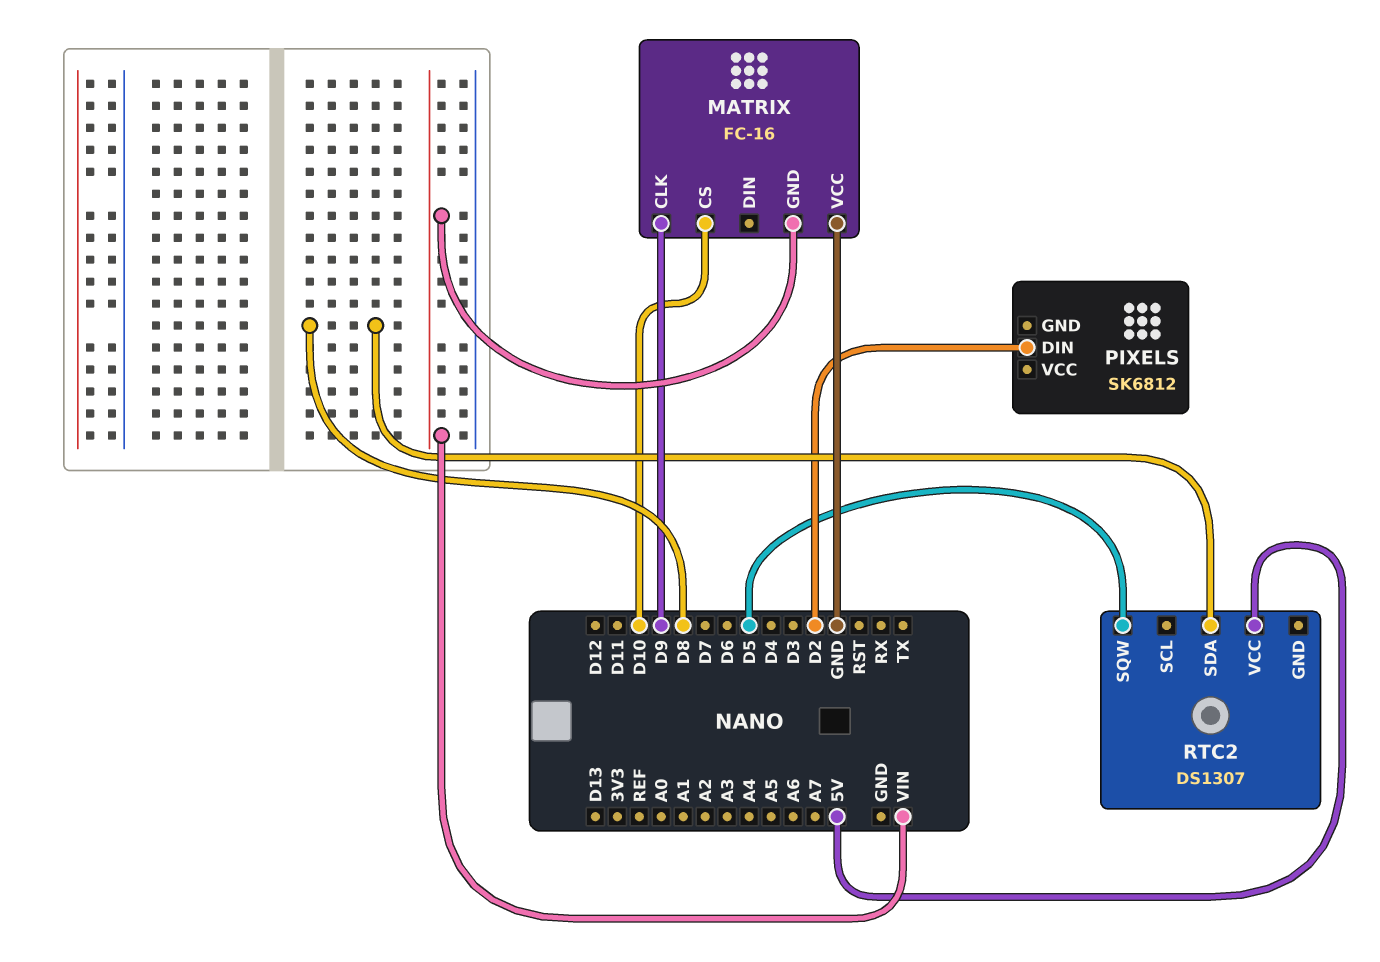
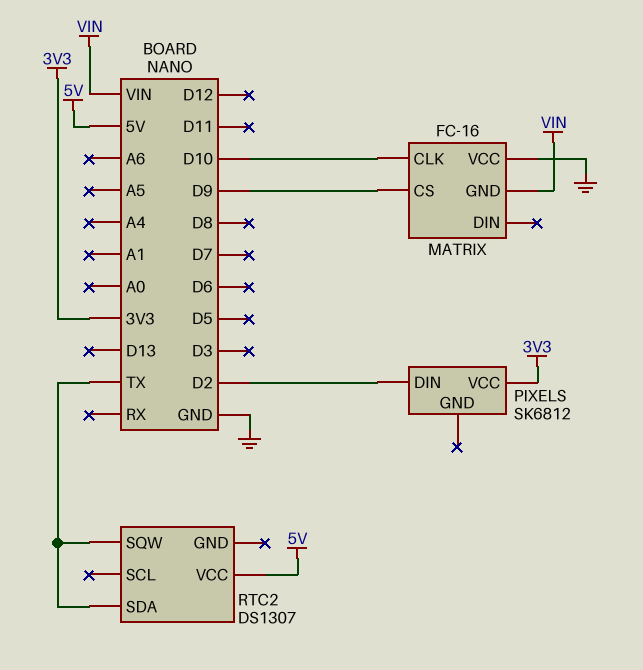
MATRIX pin CLK: D9 -> D10
MATRIX pin CS: D10 -> D9
PIXELS pin VCC: none -> 3V3
RTC2 pin SDA: D8 -> TX
RTC2 pin SQW: D5 -> TX

